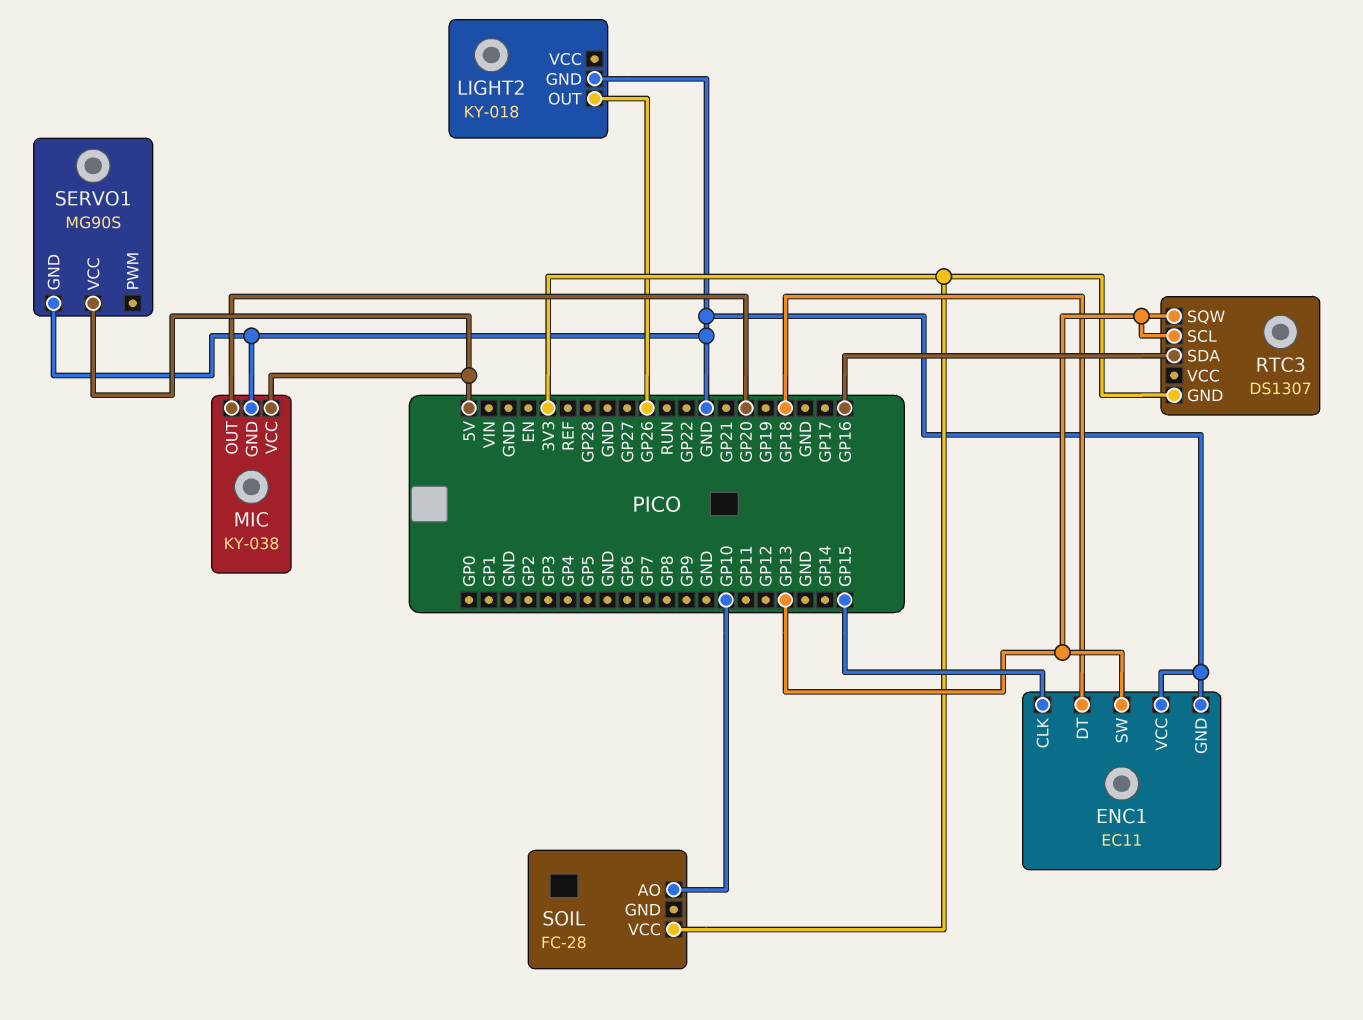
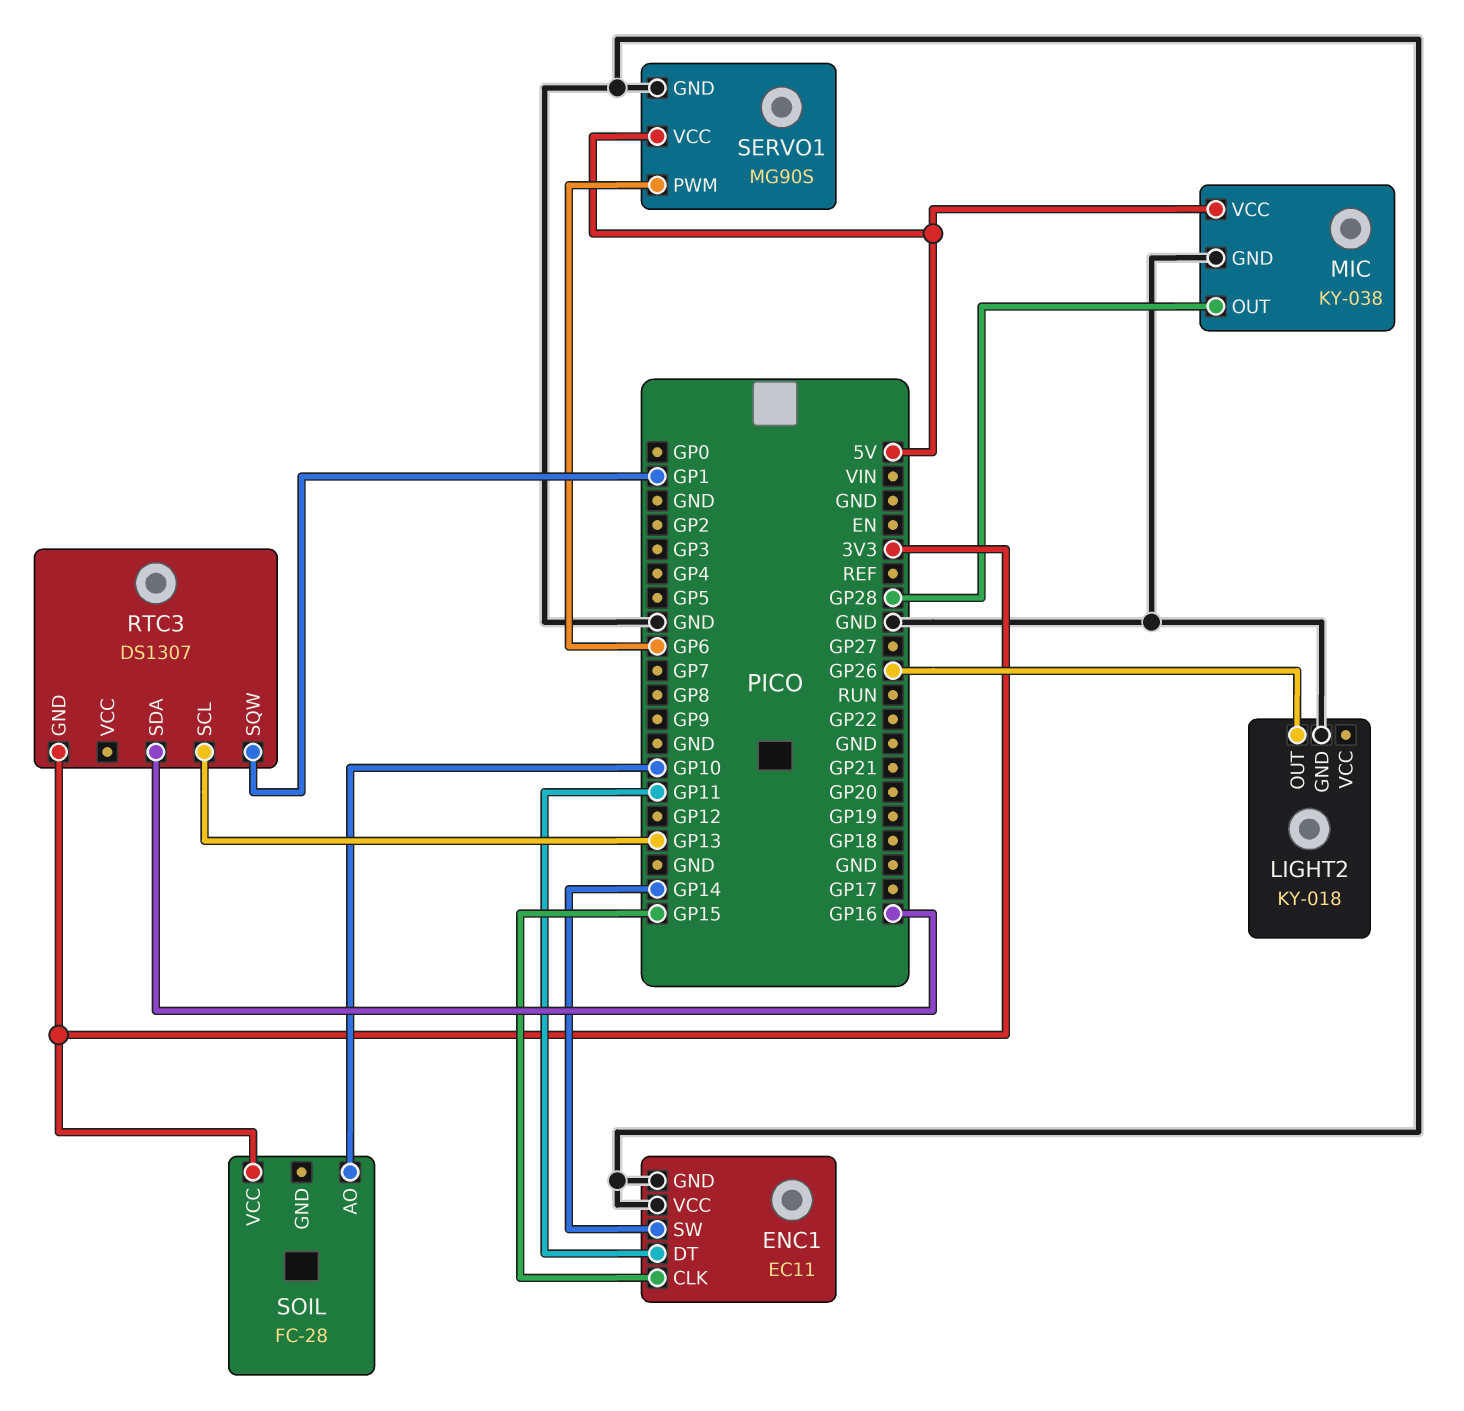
ENC1 pin DT: GP18 -> GP11
ENC1 pin SW: GP13 -> GP14
MIC pin OUT: GP20 -> GP28
RTC3 pin SQW: GP13 -> GP1
SERVO1 pin PWM: none -> GP6

